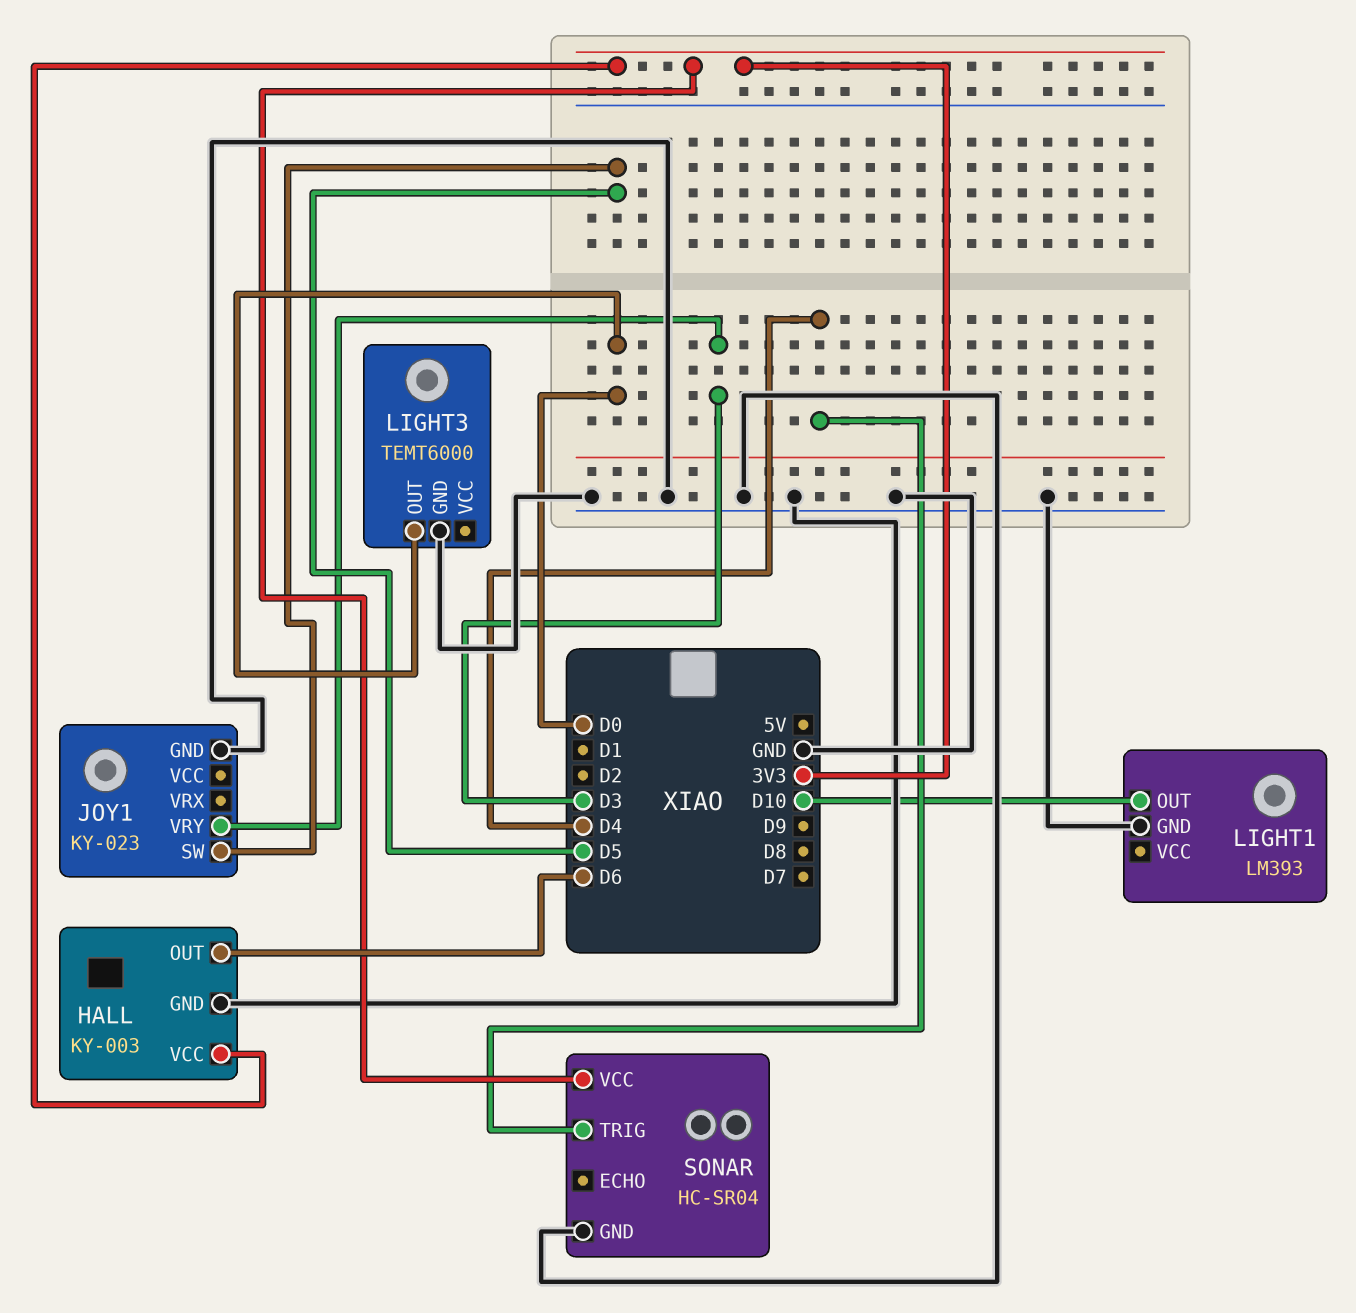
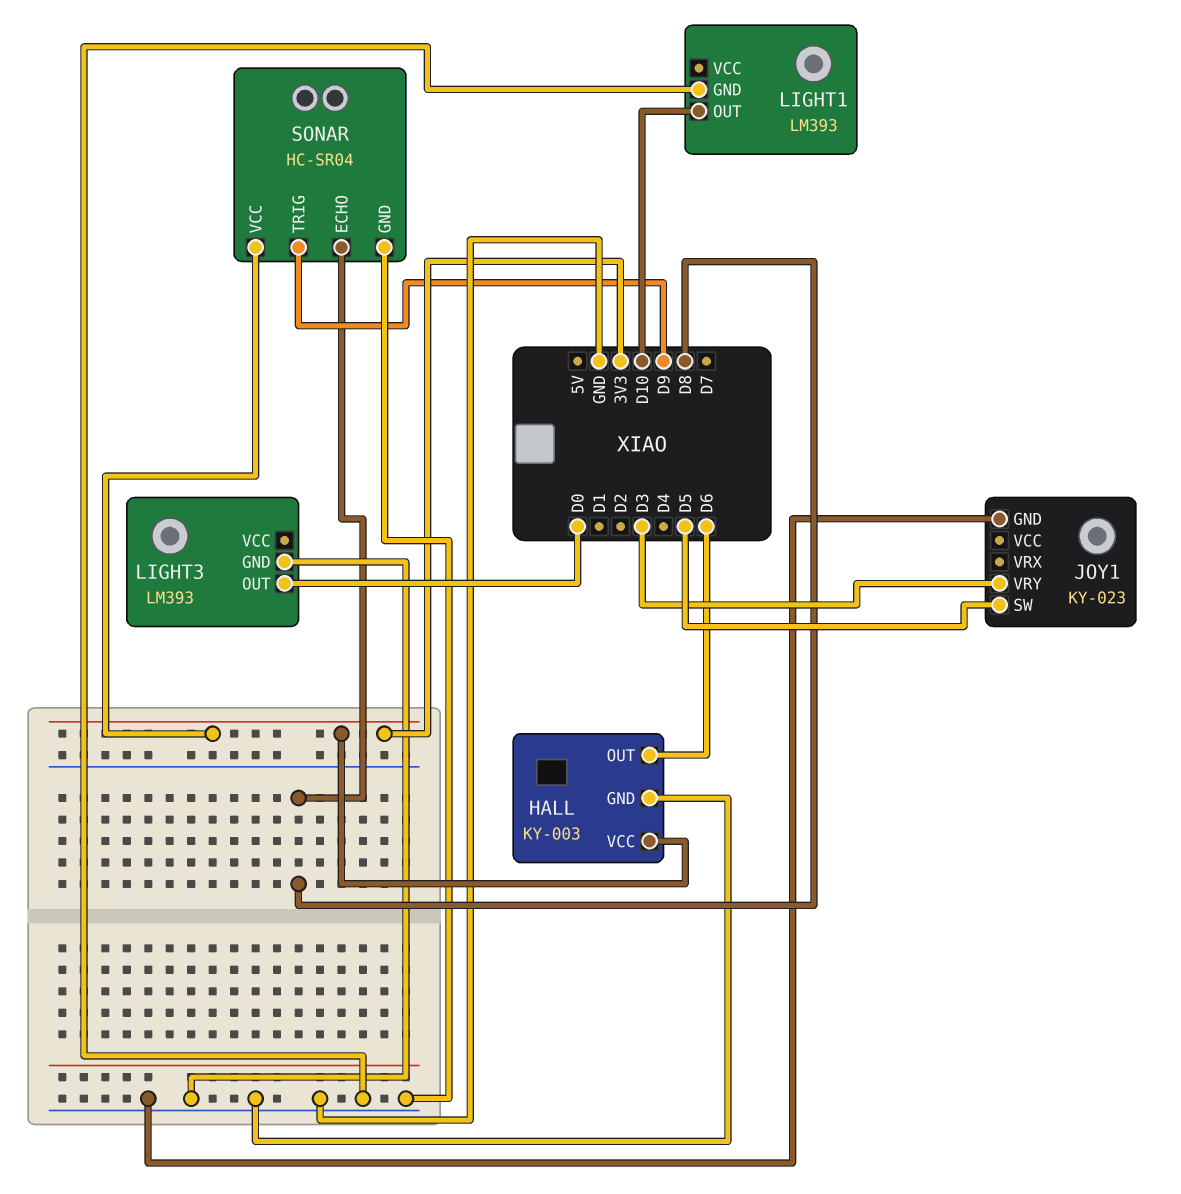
LIGHT3: TEMT6000 -> LM393
SONAR pin ECHO: none -> D8
SONAR pin TRIG: D4 -> D9

